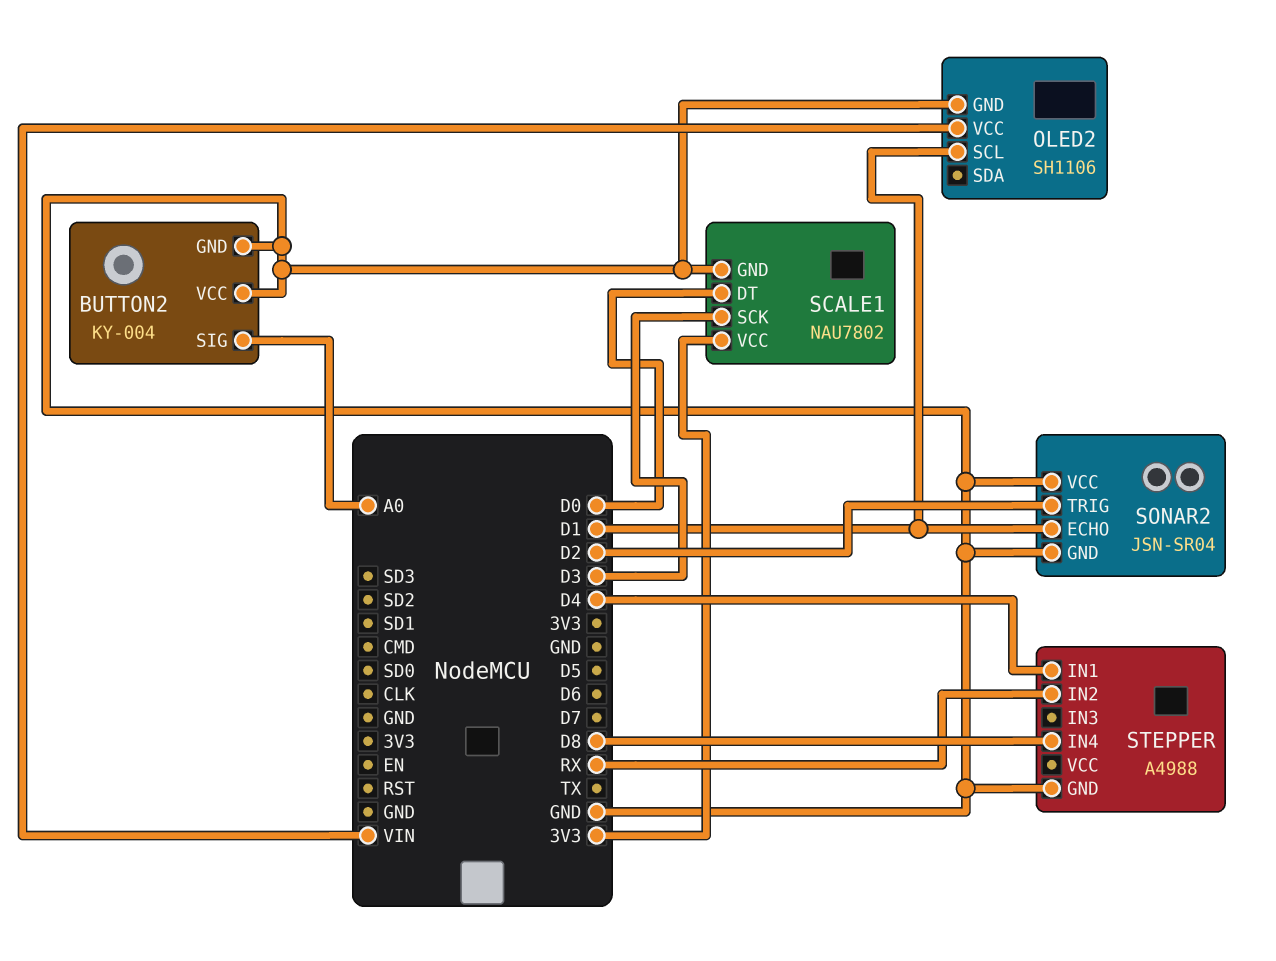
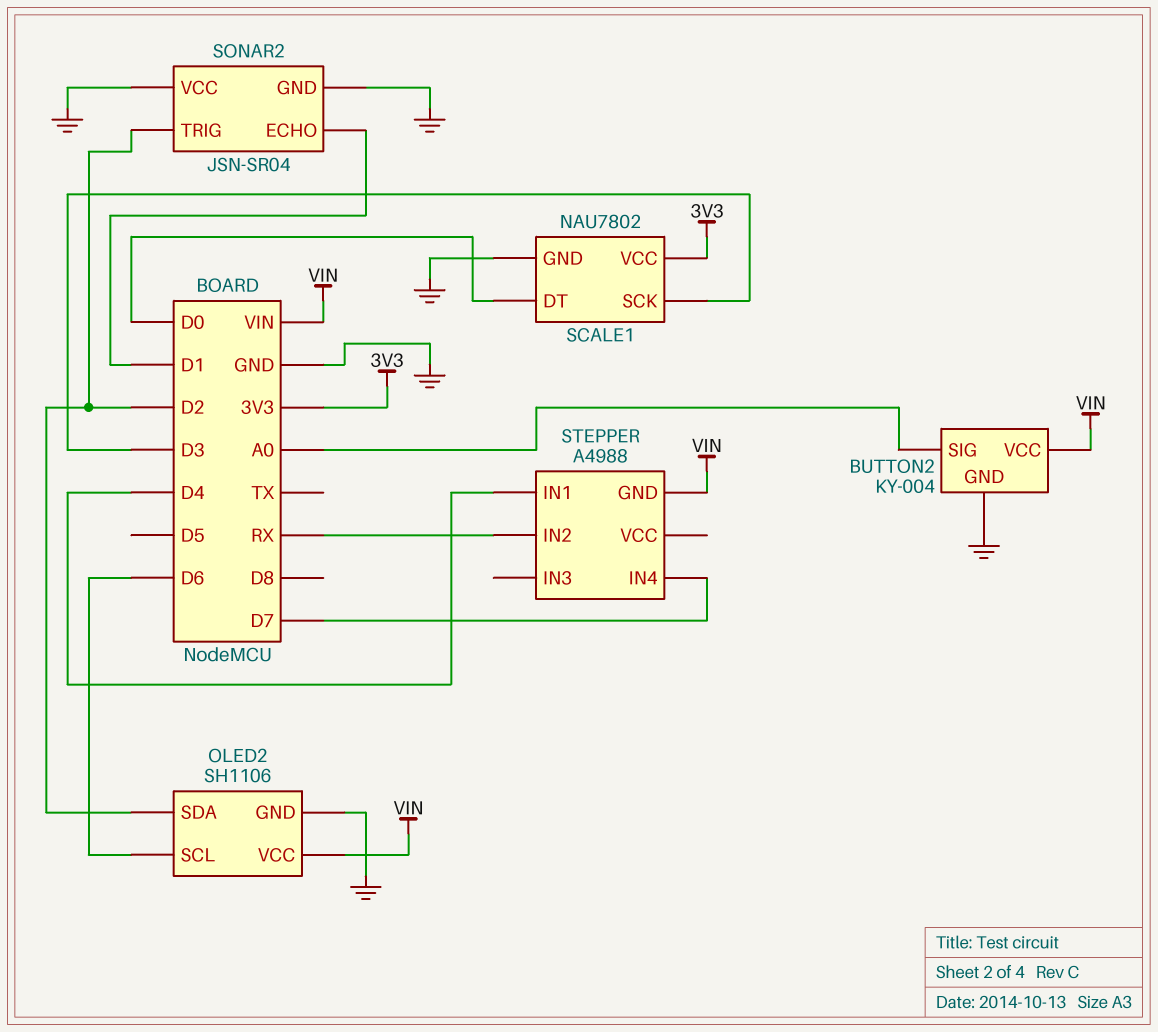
BUTTON2 pin VCC: GND -> VIN
OLED2 pin SCL: D1 -> D6
OLED2 pin SDA: none -> D2
STEPPER pin GND: GND -> VIN
STEPPER pin IN4: D8 -> D7

